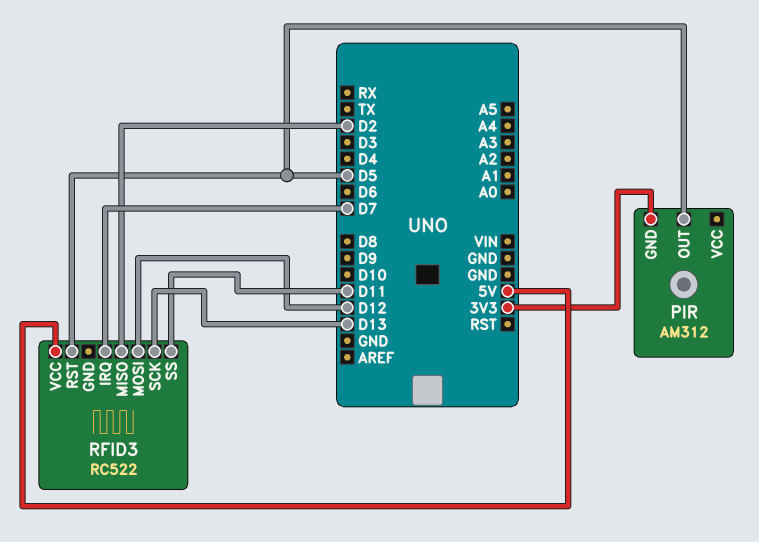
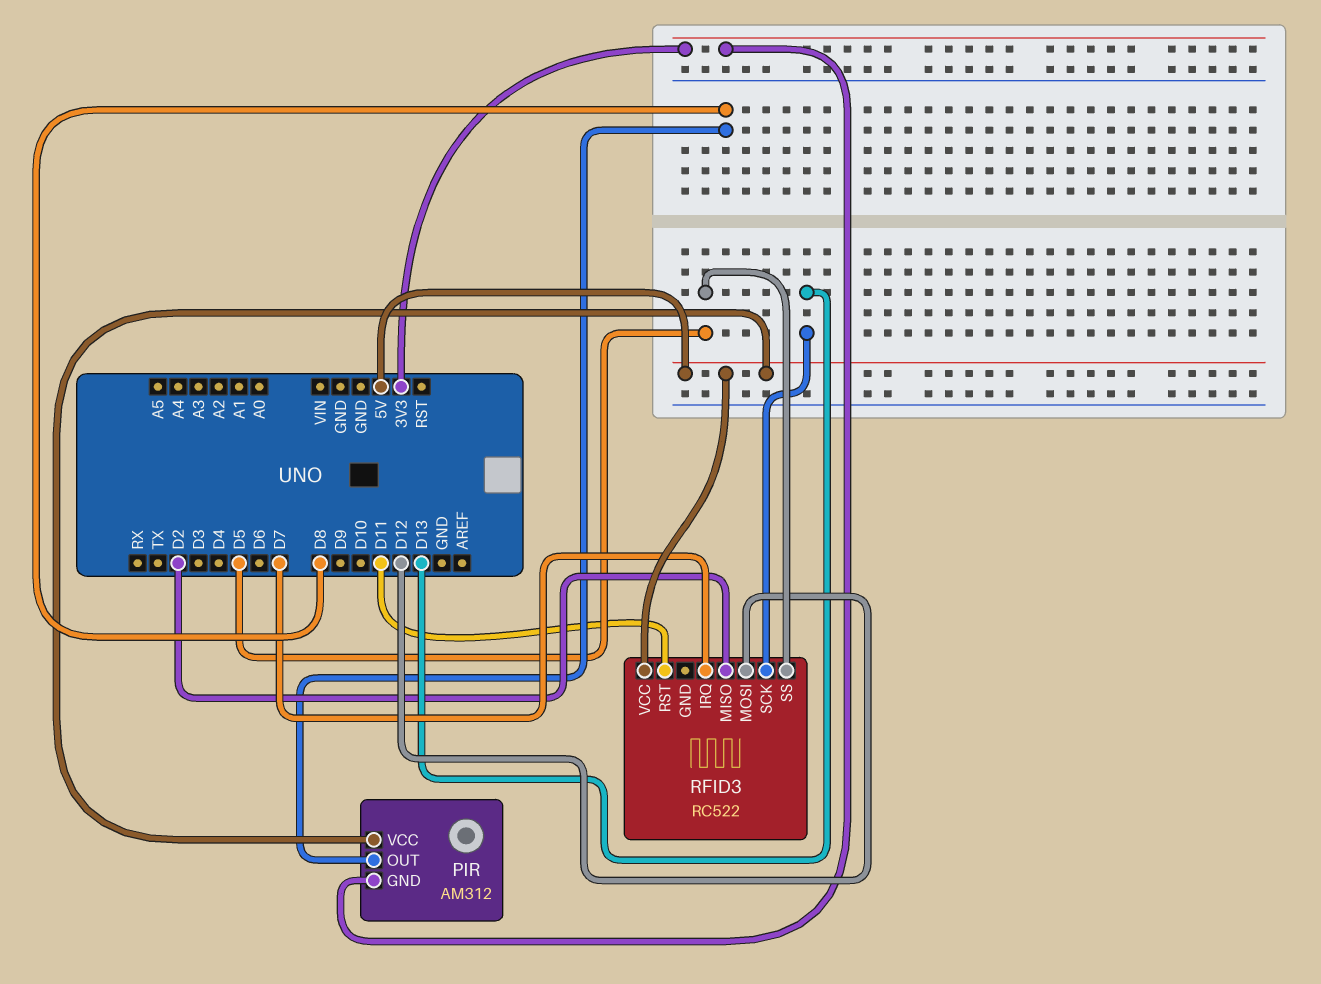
PIR pin OUT: D5 -> D8
PIR pin VCC: none -> 5V
RFID3 pin RST: D5 -> D11
RFID3 pin SS: D11 -> D5

